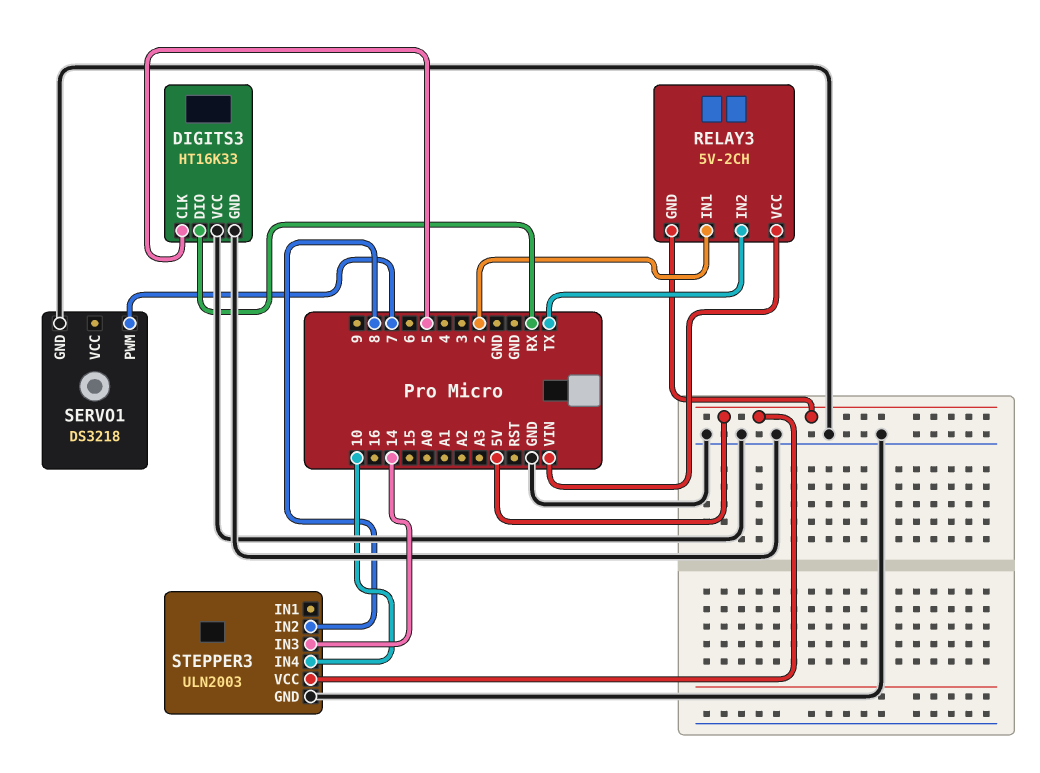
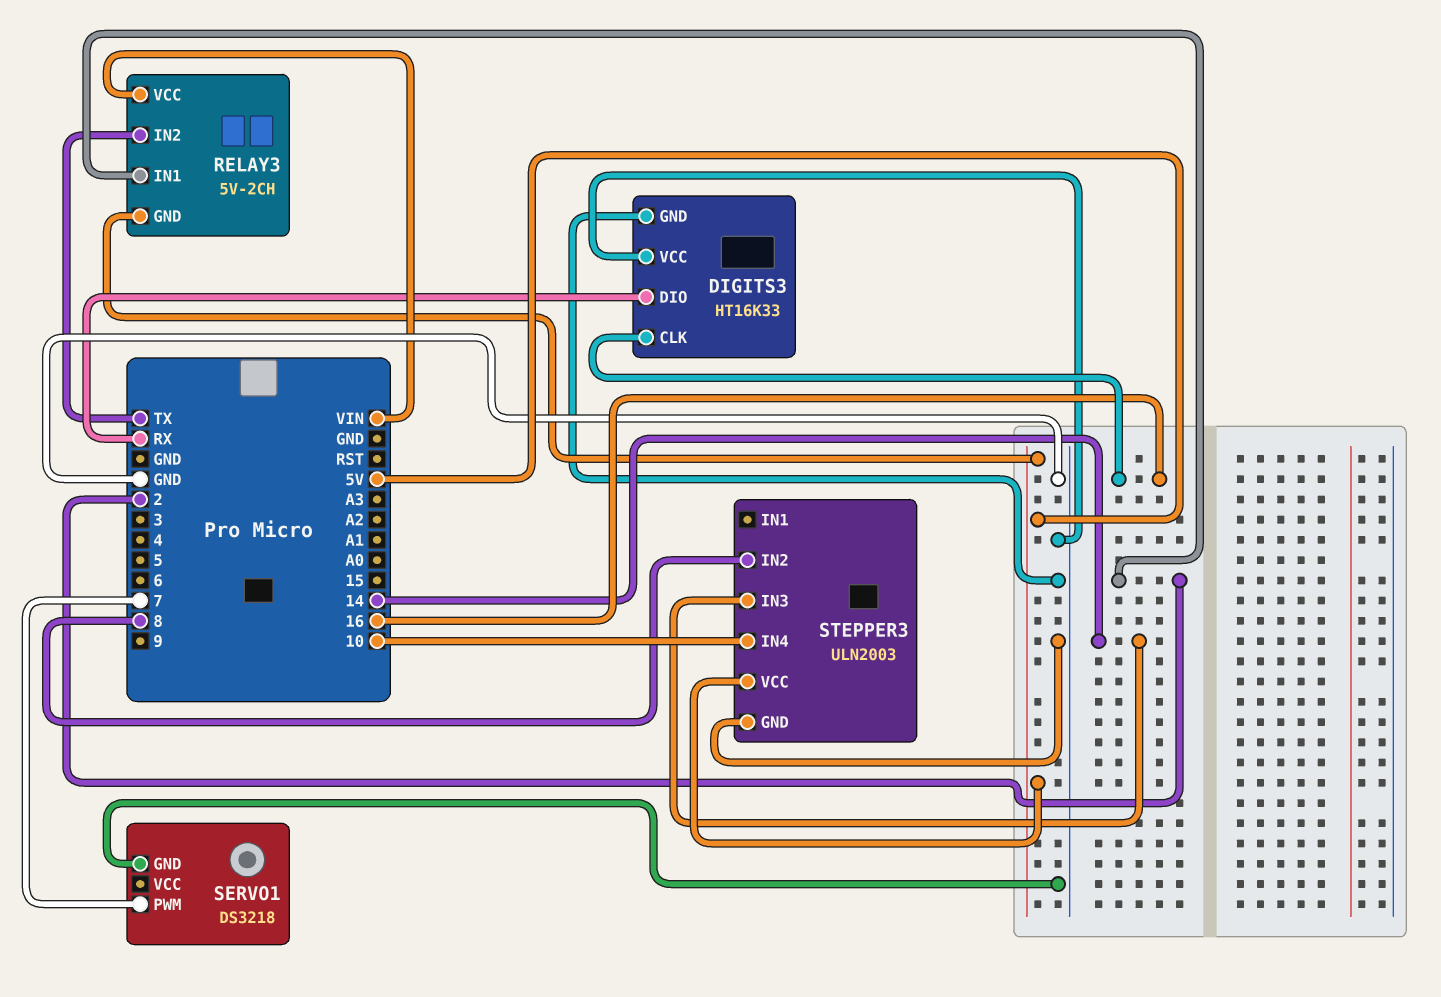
DIGITS3 pin CLK: 5 -> 16

